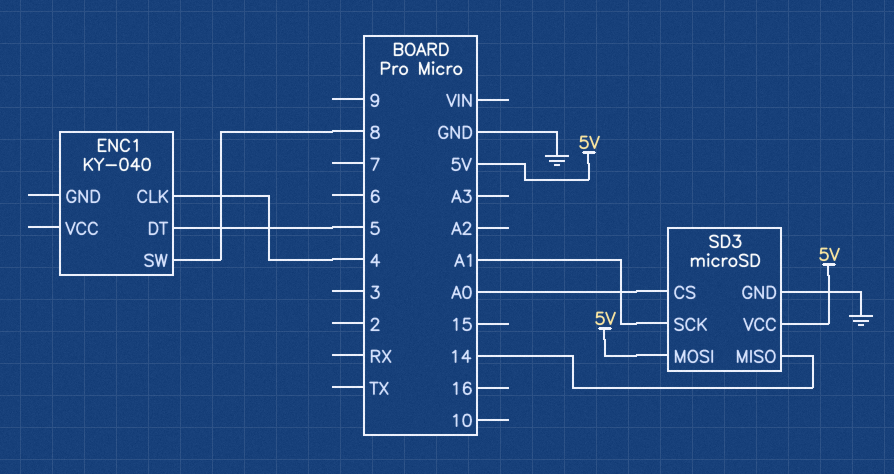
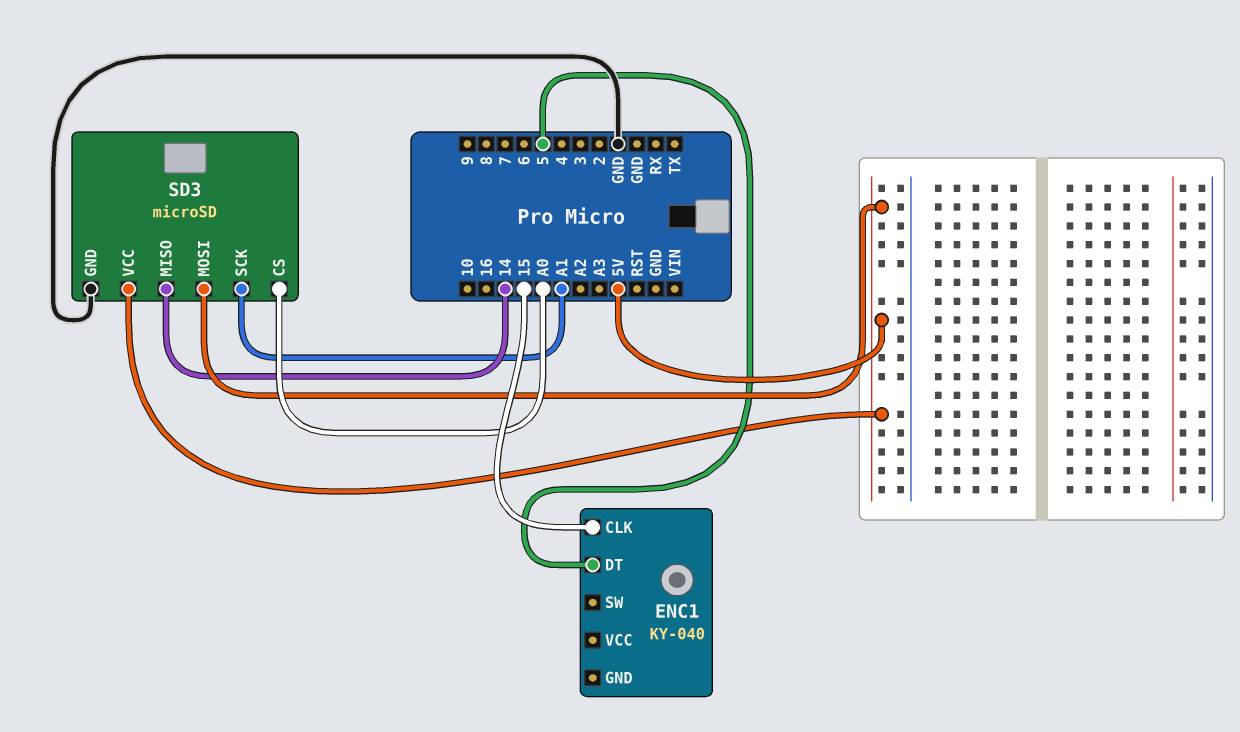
ENC1 pin CLK: 4 -> 15
ENC1 pin SW: 8 -> none

